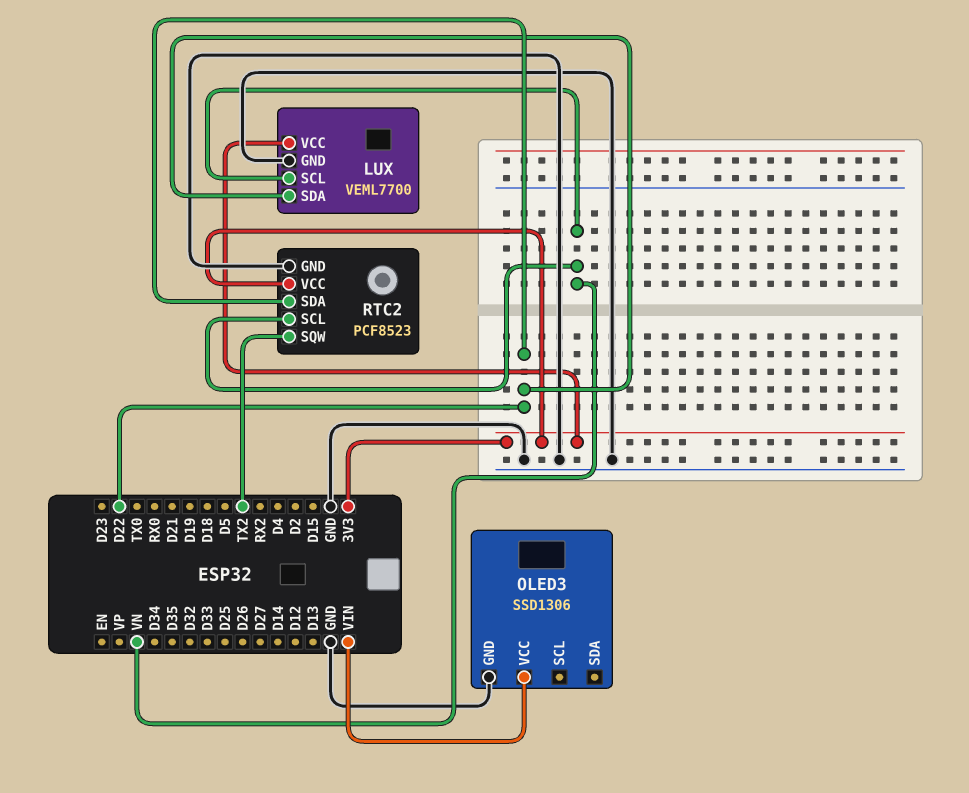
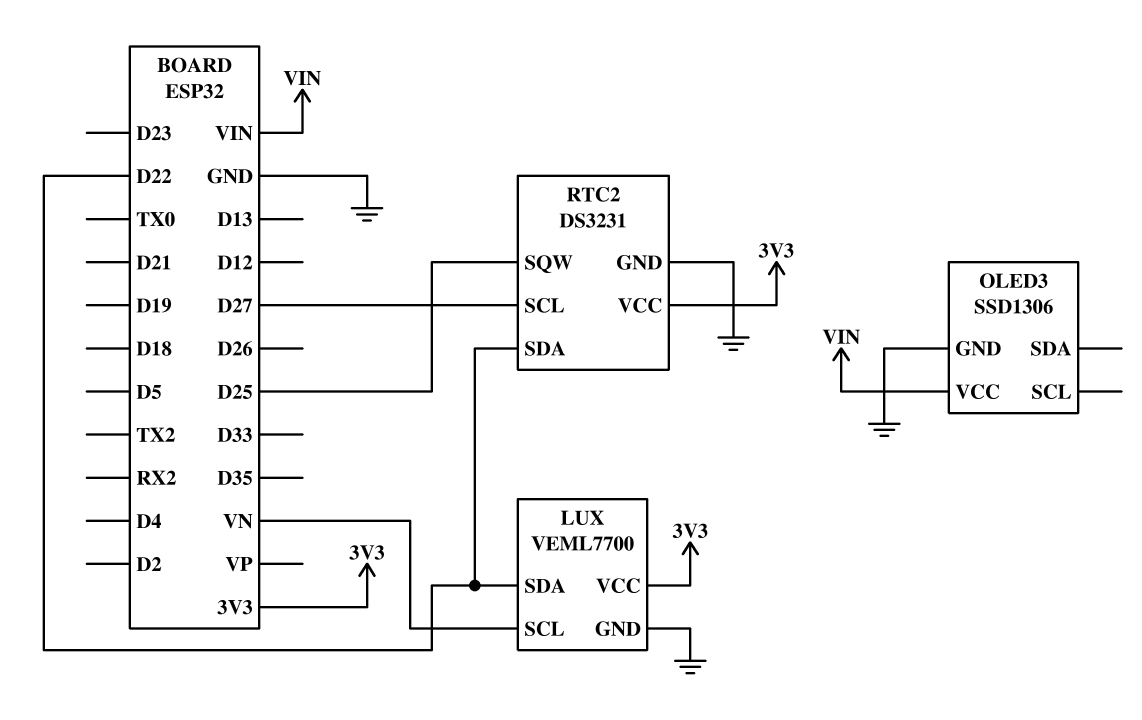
RTC2: PCF8523 -> DS3231
RTC2 pin SCL: VN -> D27
RTC2 pin SQW: TX2 -> D25

